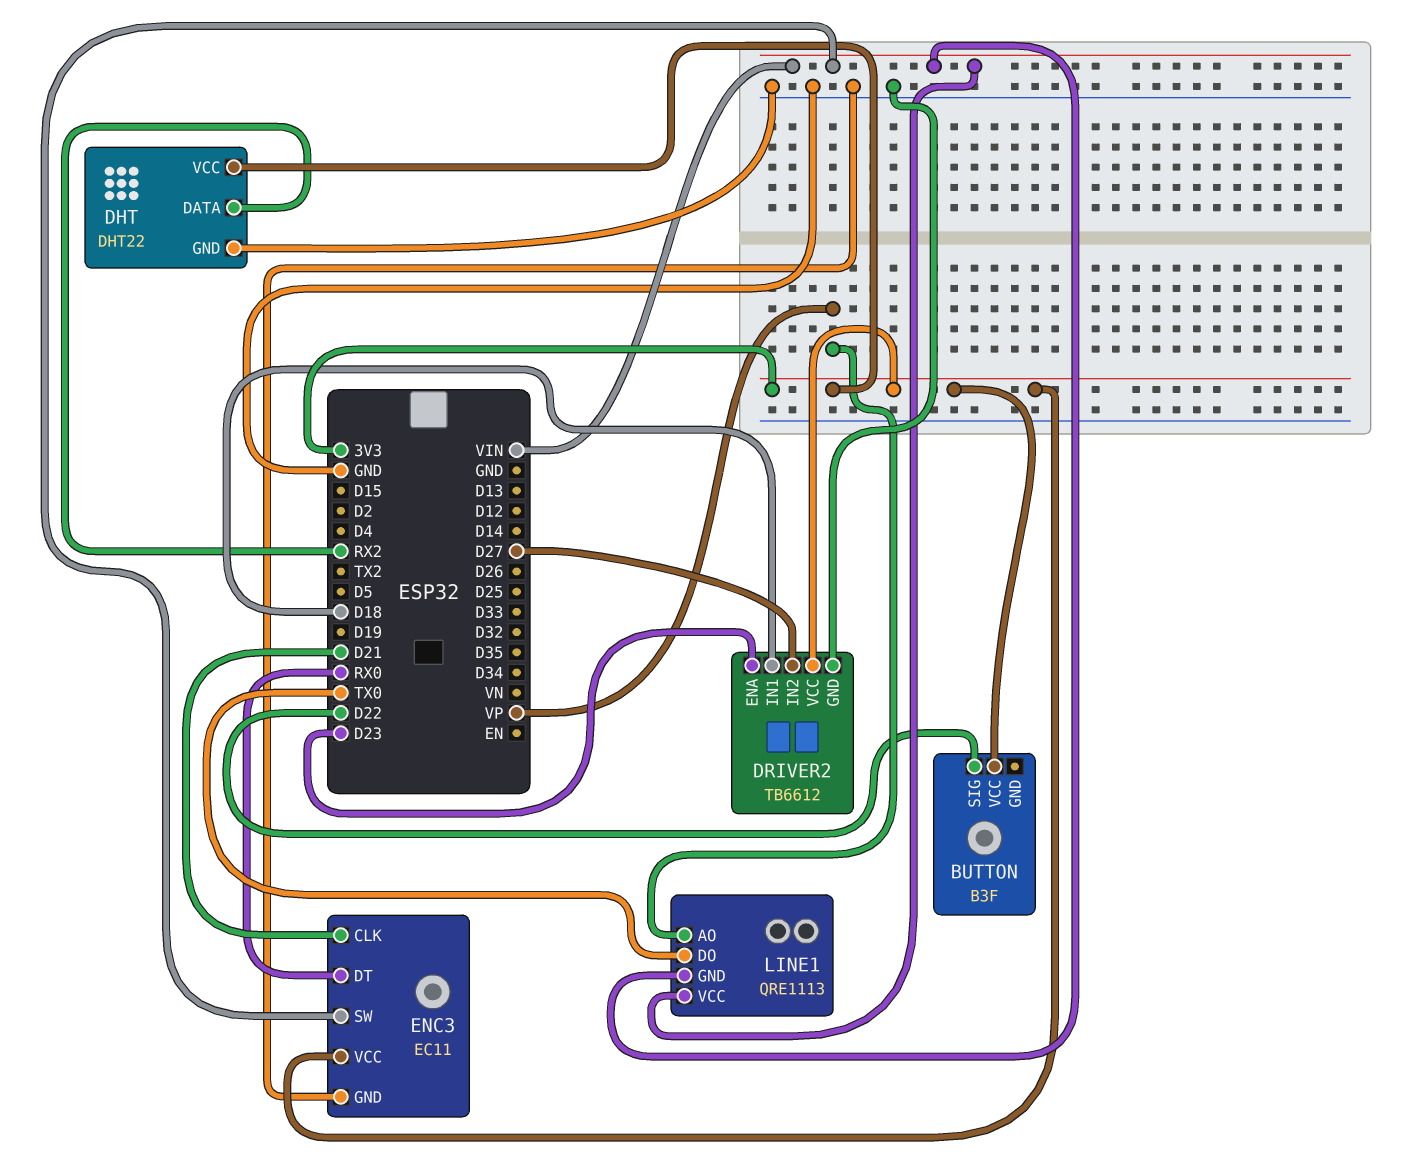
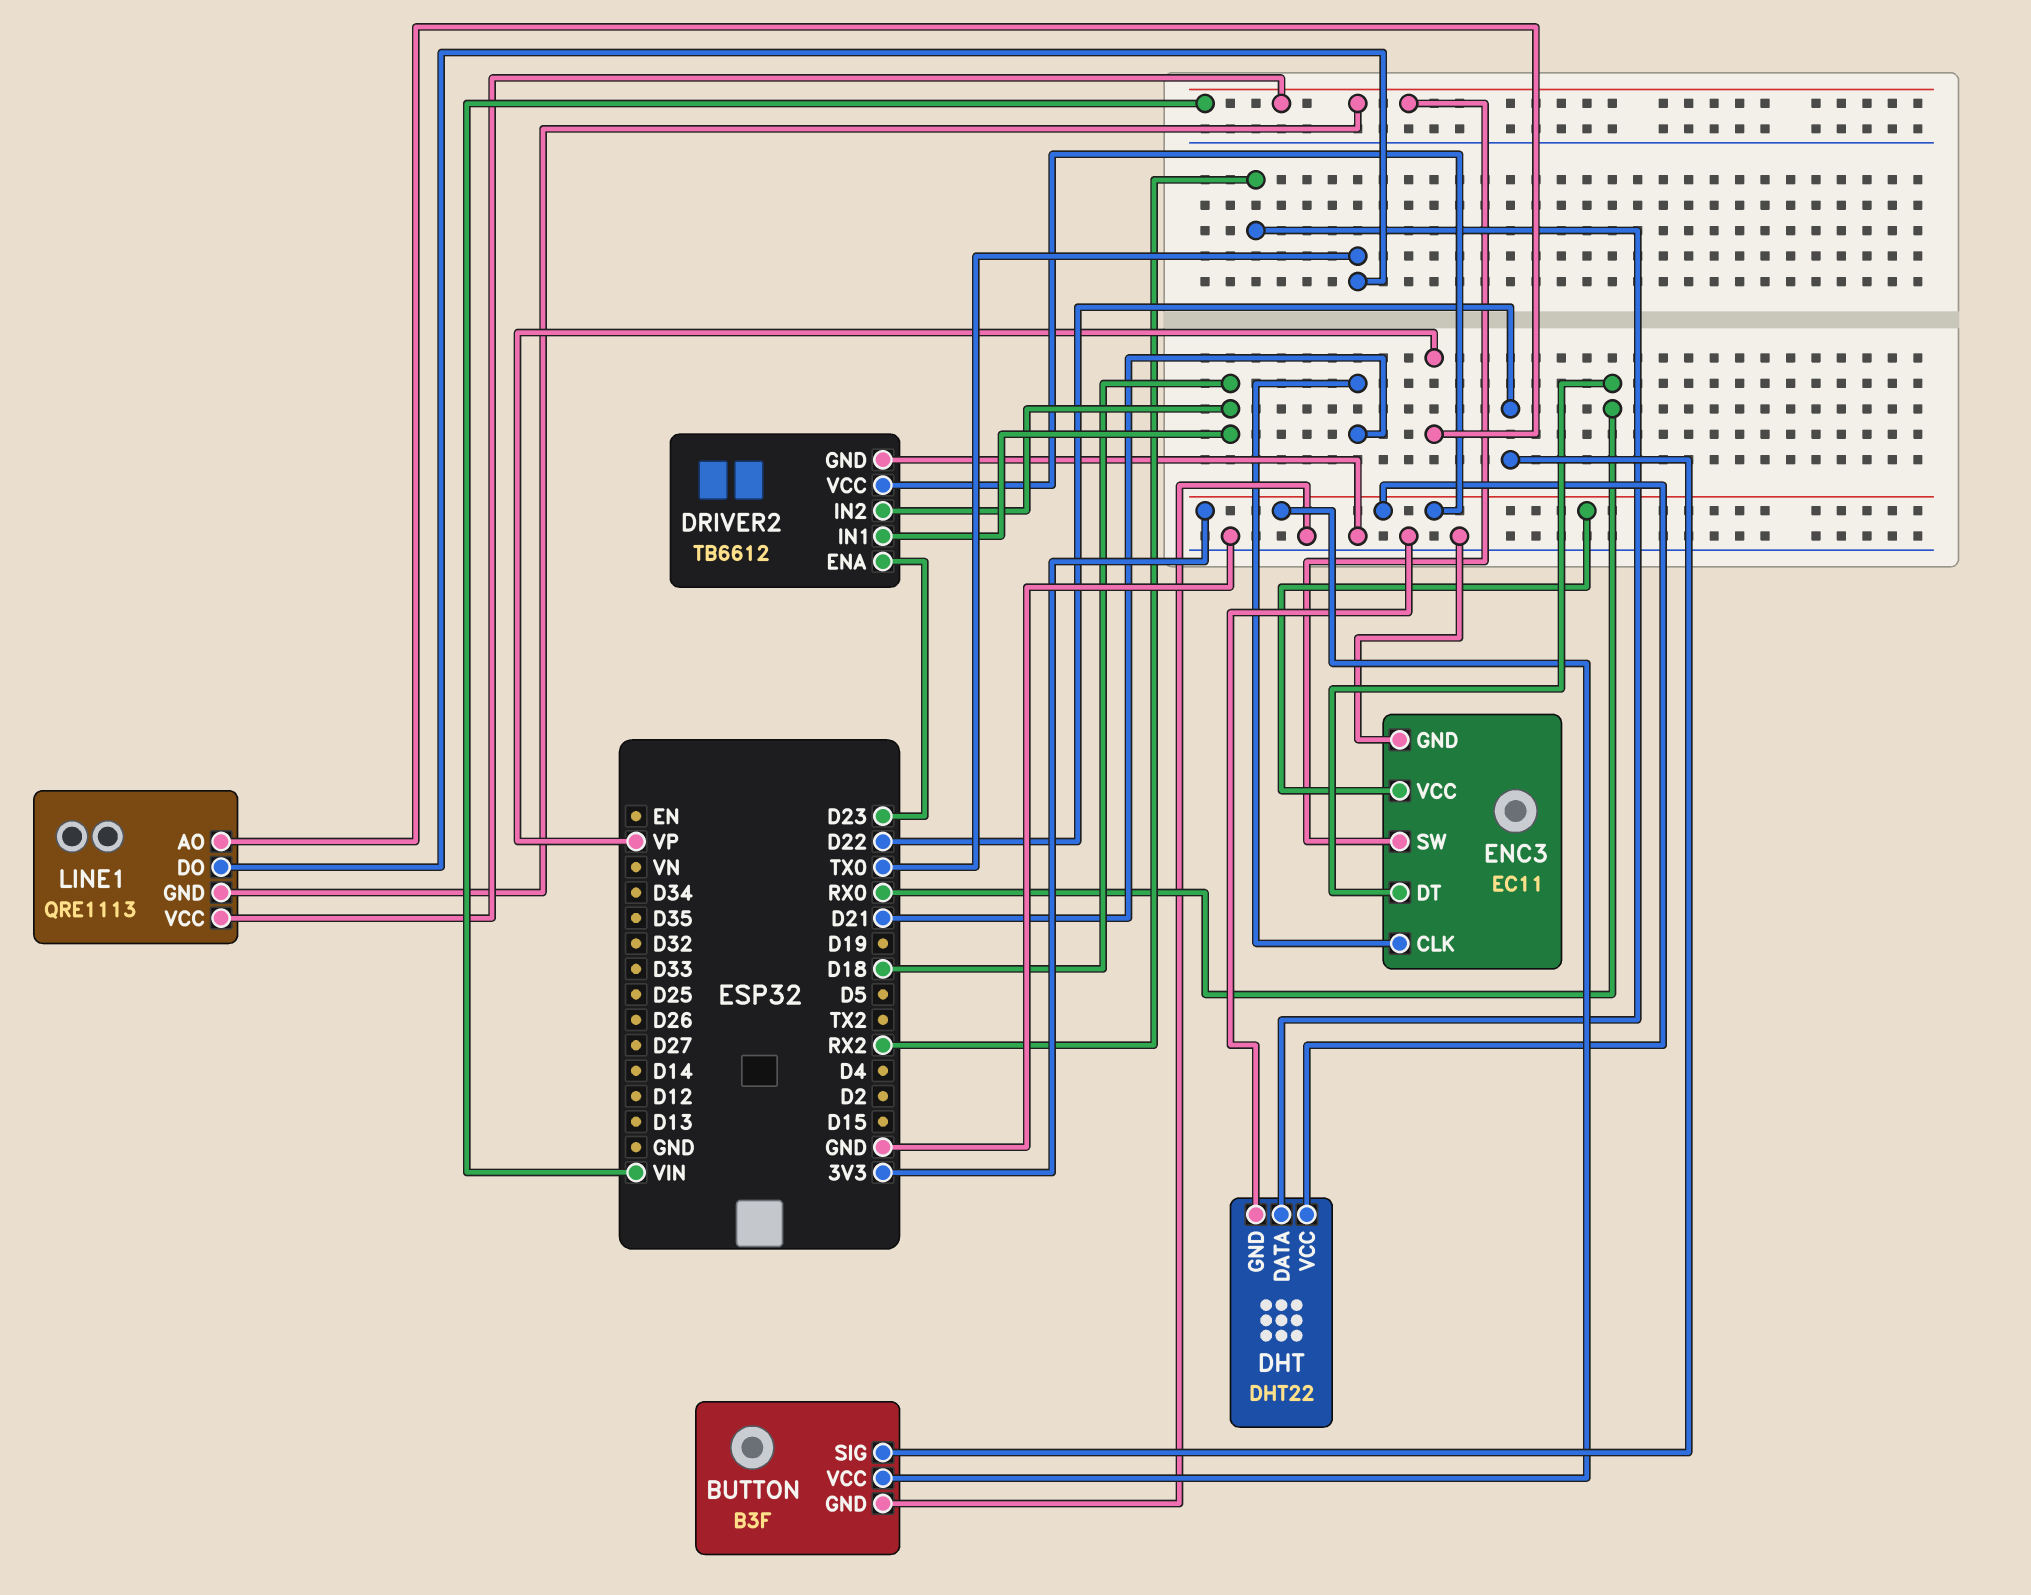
BUTTON pin GND: none -> GND
DRIVER2 pin IN2: D27 -> D18

